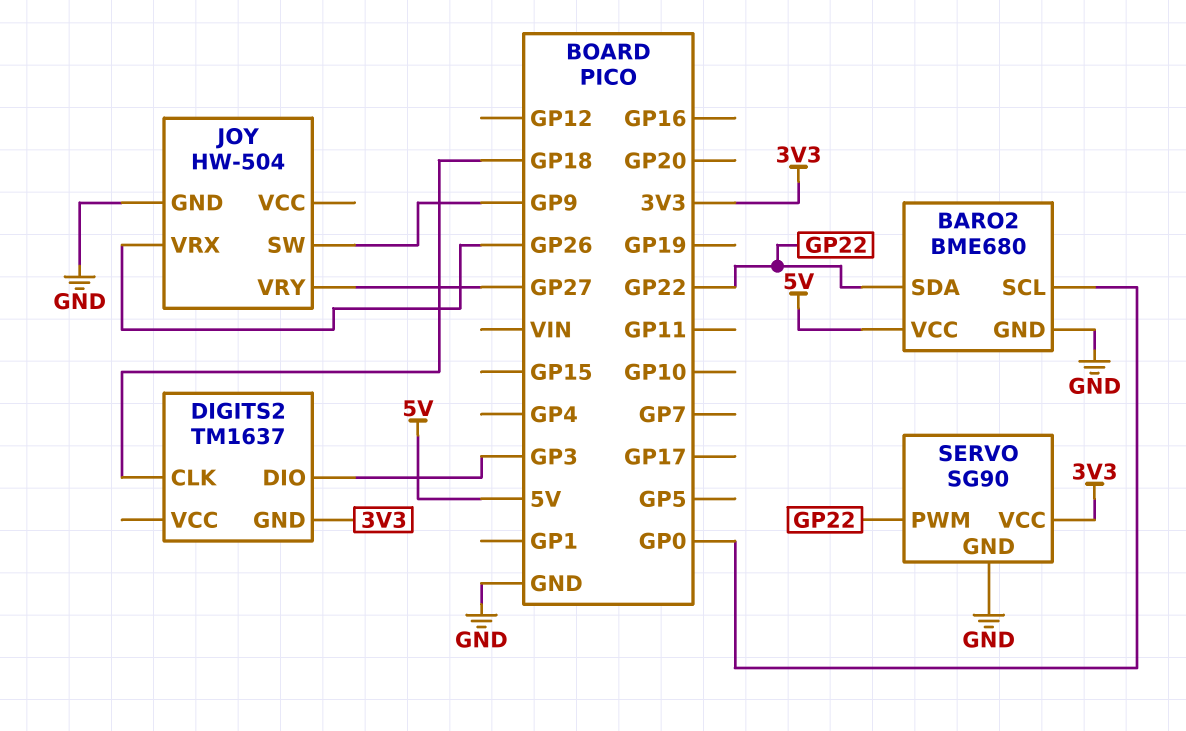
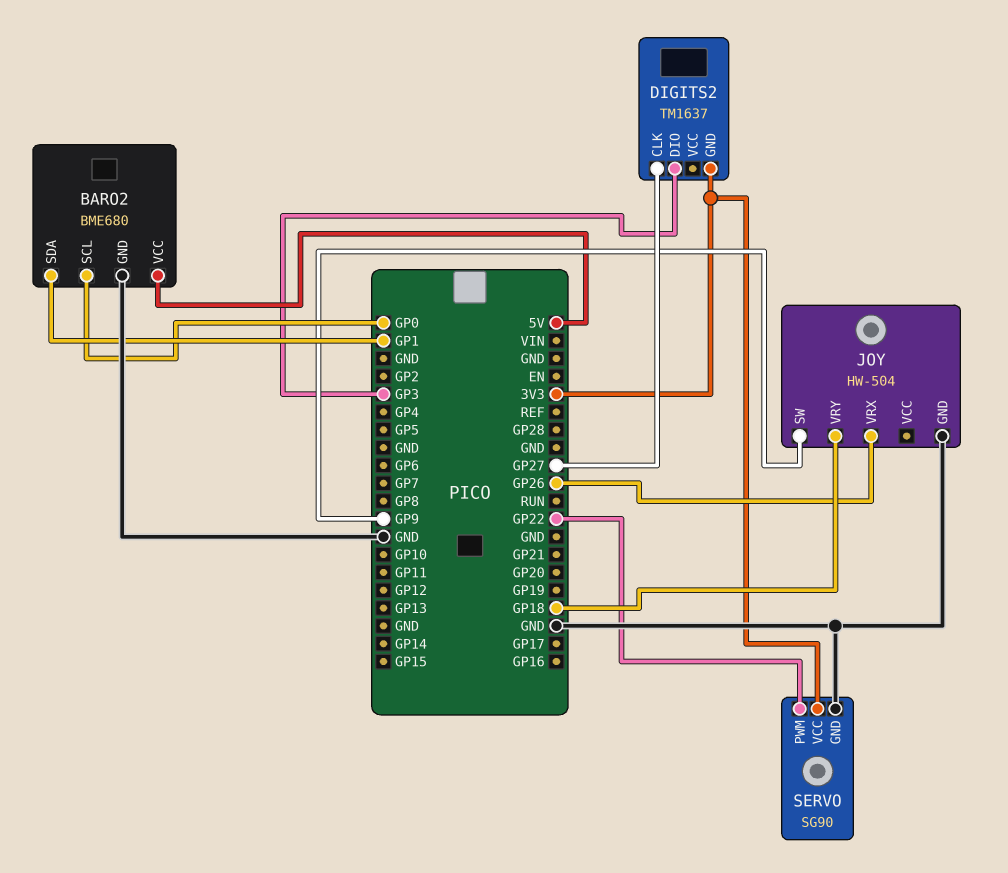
BARO2 pin SDA: GP22 -> GP1
DIGITS2 pin CLK: GP18 -> GP27
JOY pin VRY: GP27 -> GP18

